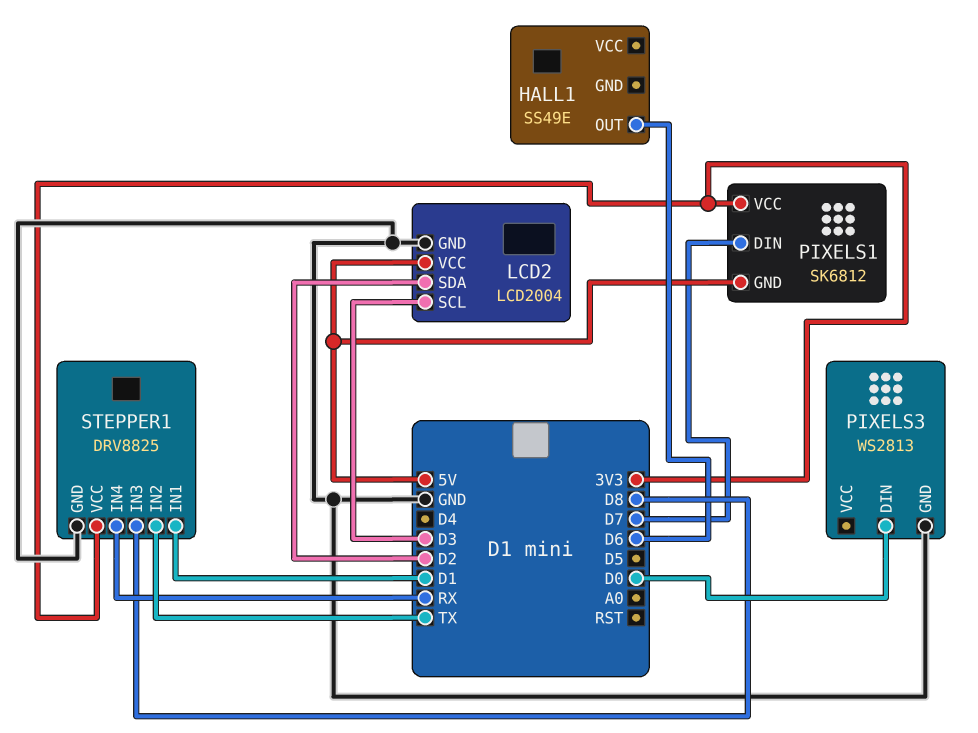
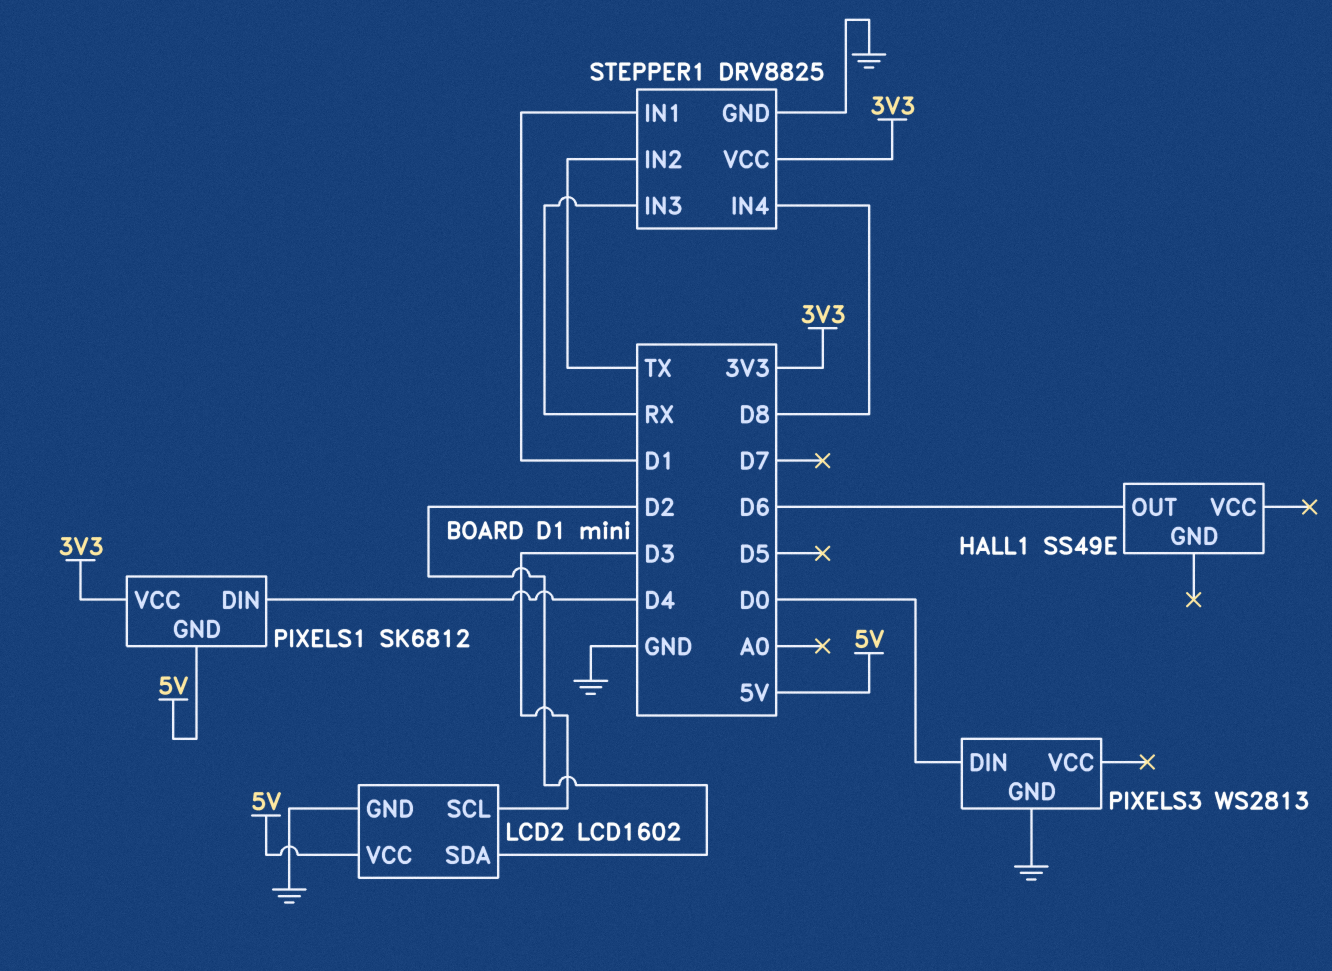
LCD2: LCD2004 -> LCD1602
PIXELS1 pin DIN: D7 -> D4
STEPPER1 pin IN3: D8 -> RX
STEPPER1 pin IN4: RX -> D8

